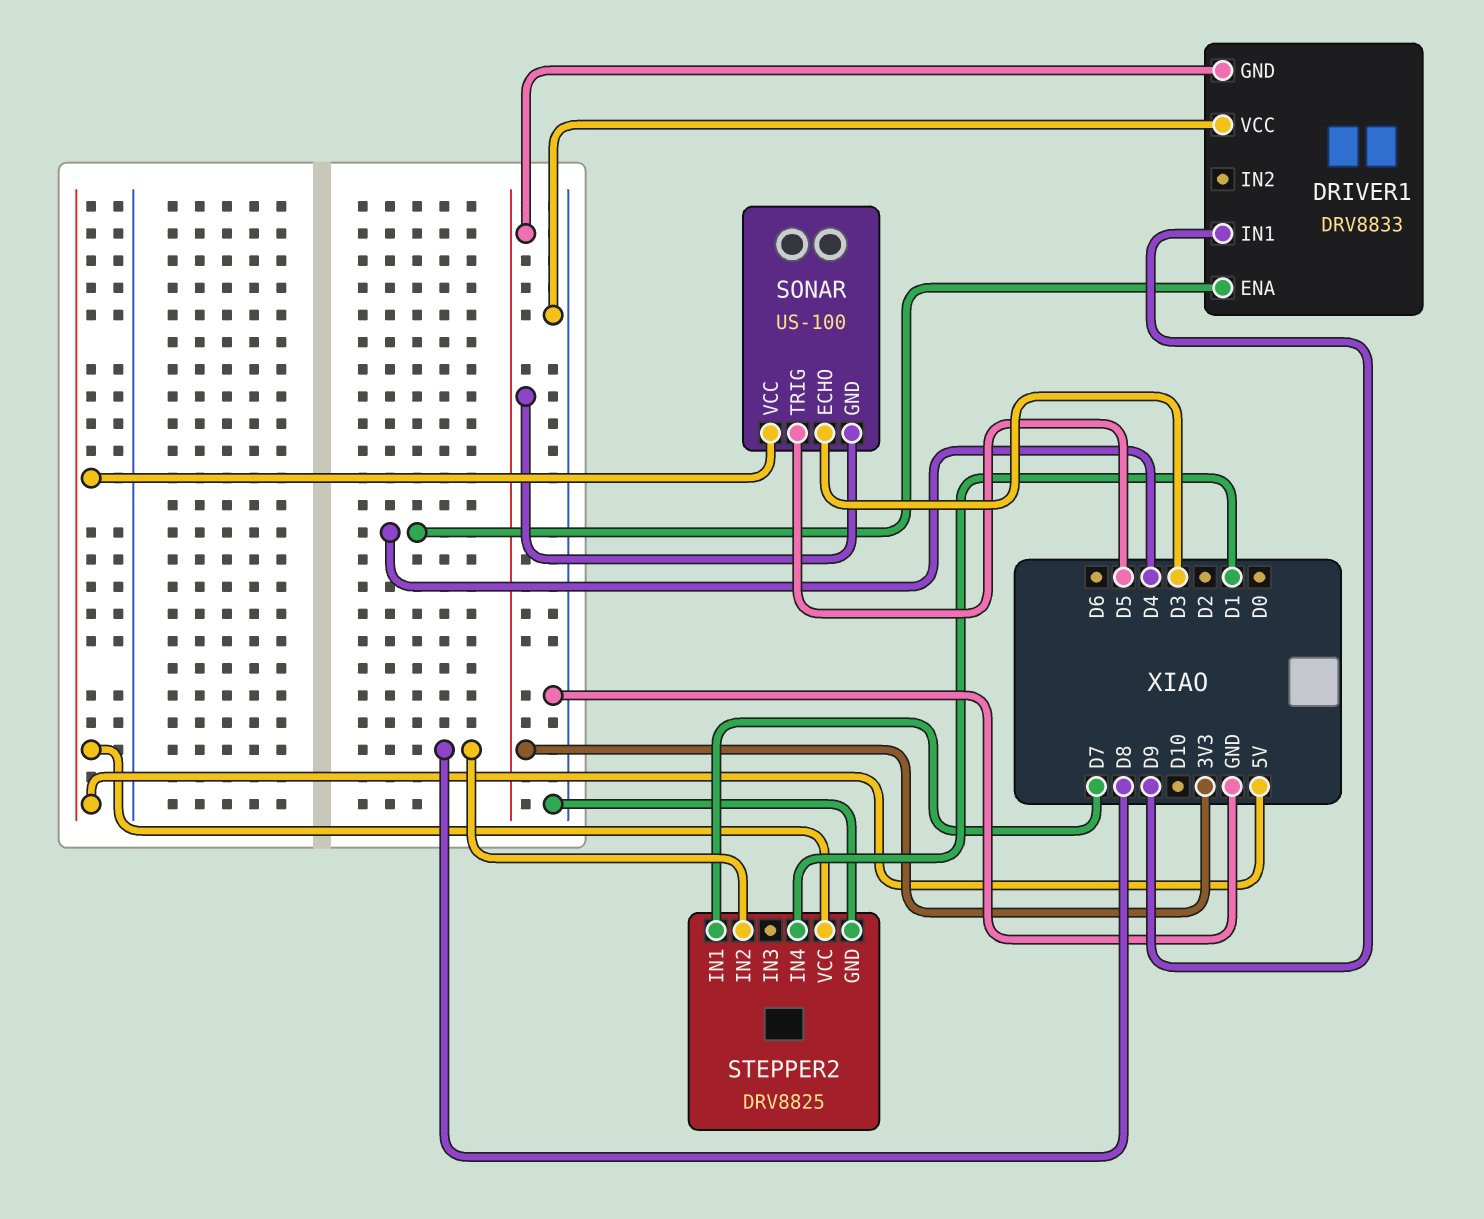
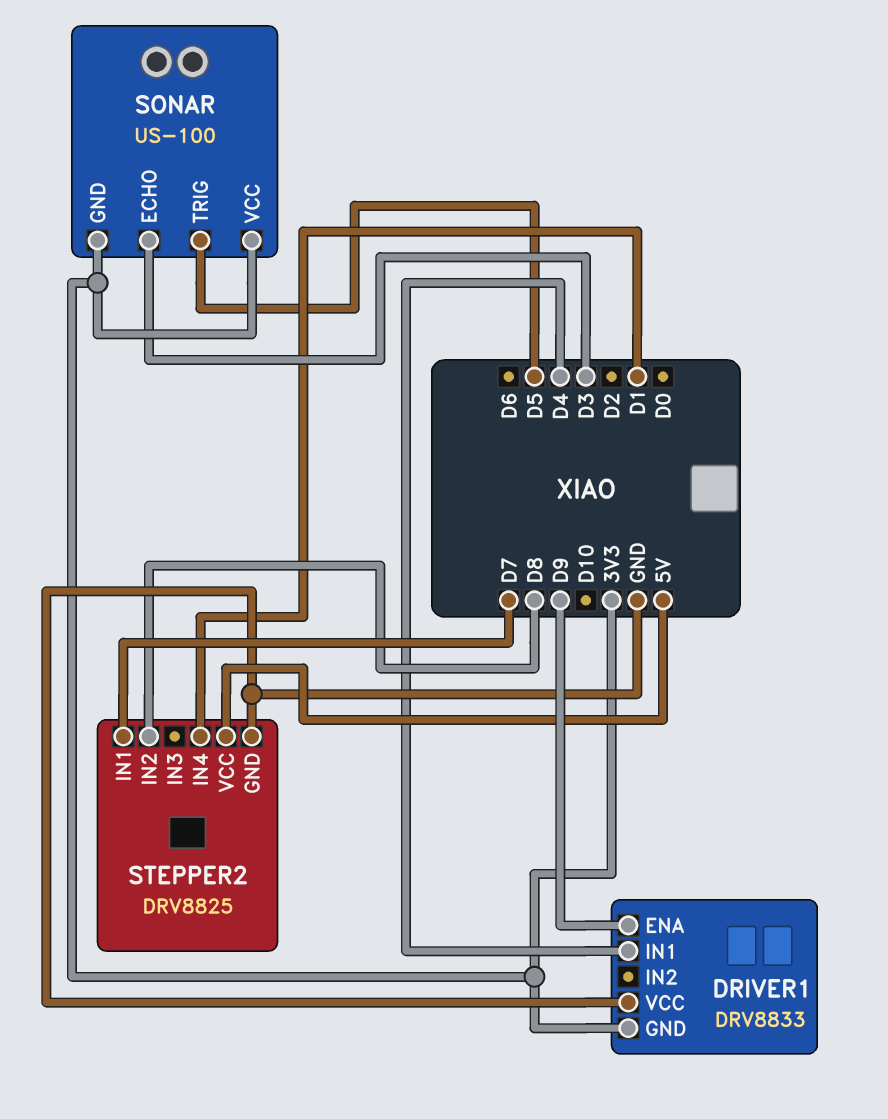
DRIVER1 pin ENA: D4 -> D9
DRIVER1 pin IN1: D9 -> D4
SONAR pin VCC: 5V -> 3V3

